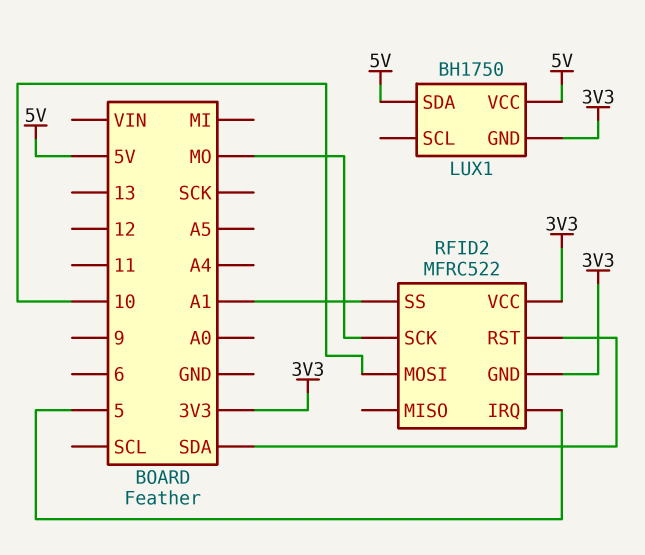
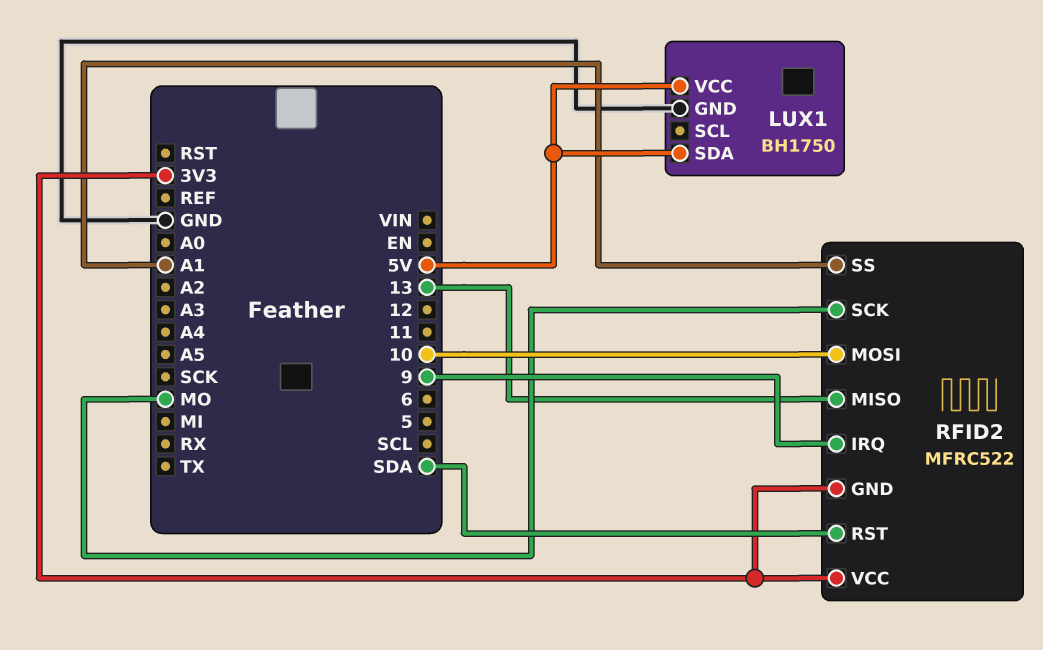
LUX1 pin GND: 3V3 -> GND
RFID2 pin IRQ: 5 -> 9
RFID2 pin MISO: none -> 13

